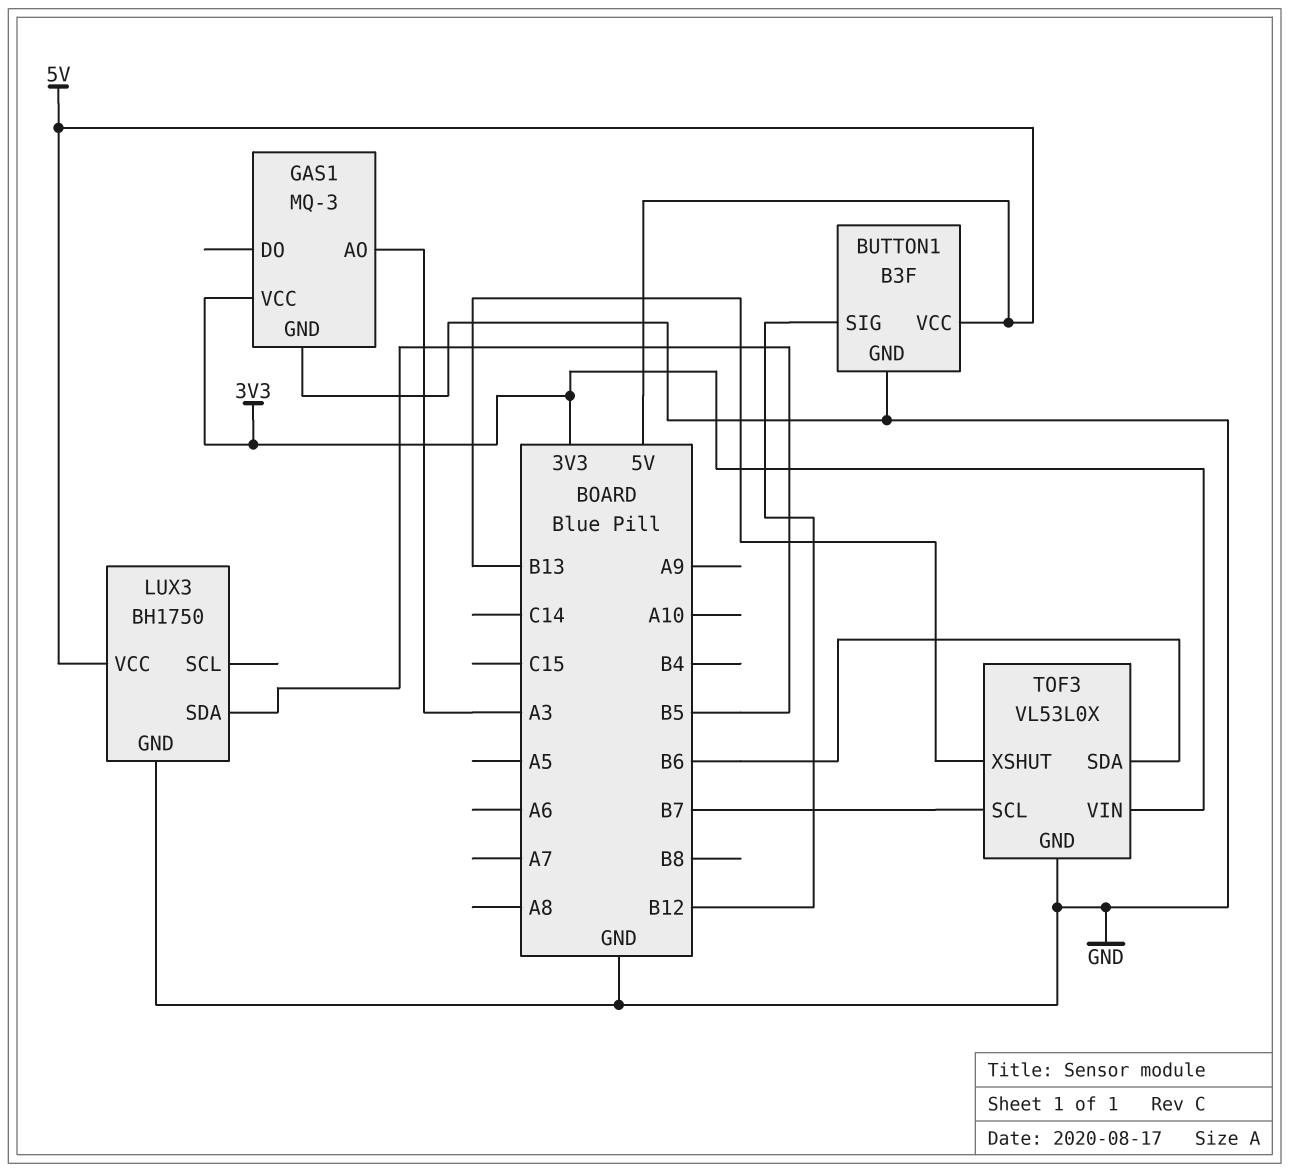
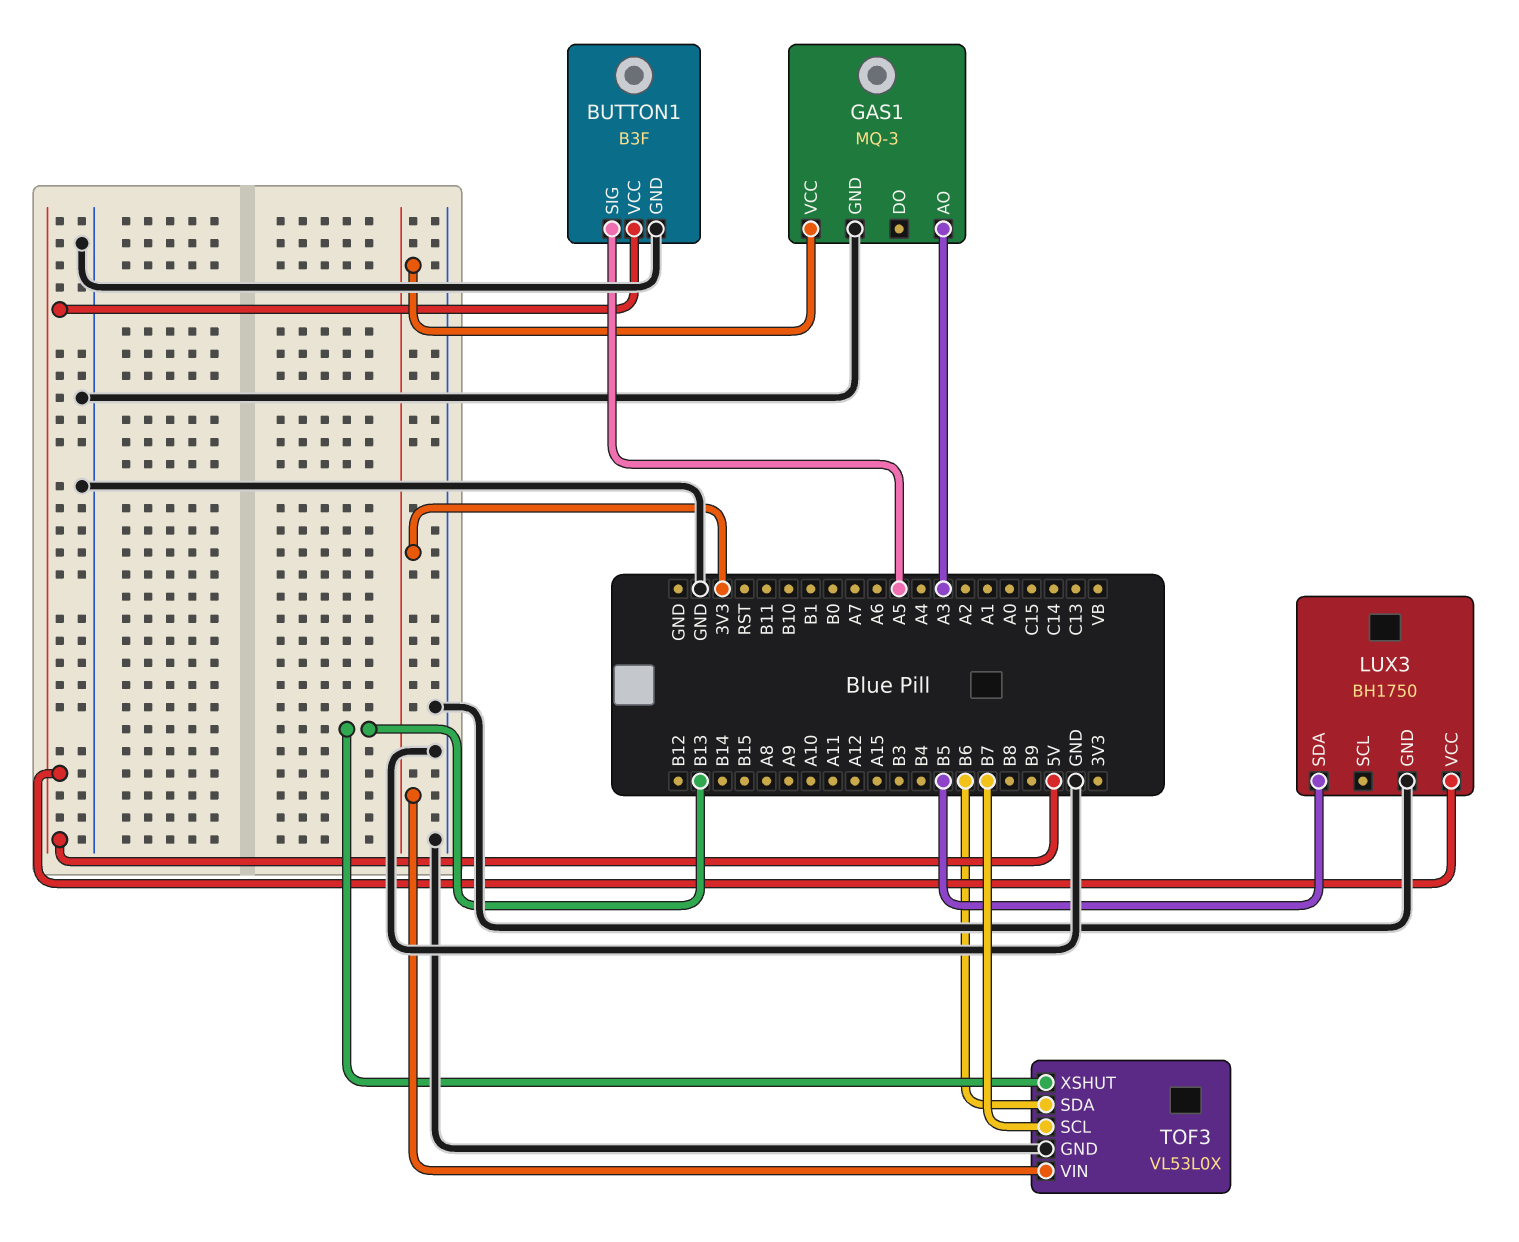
BUTTON1 pin SIG: B12 -> A5

